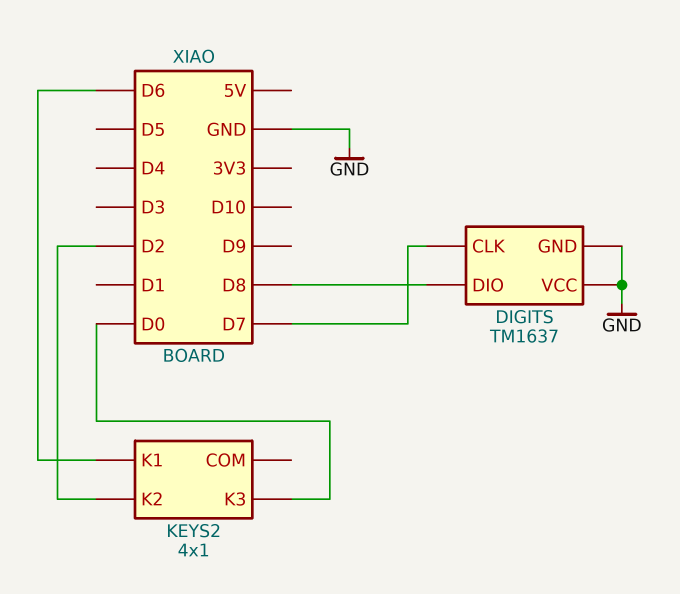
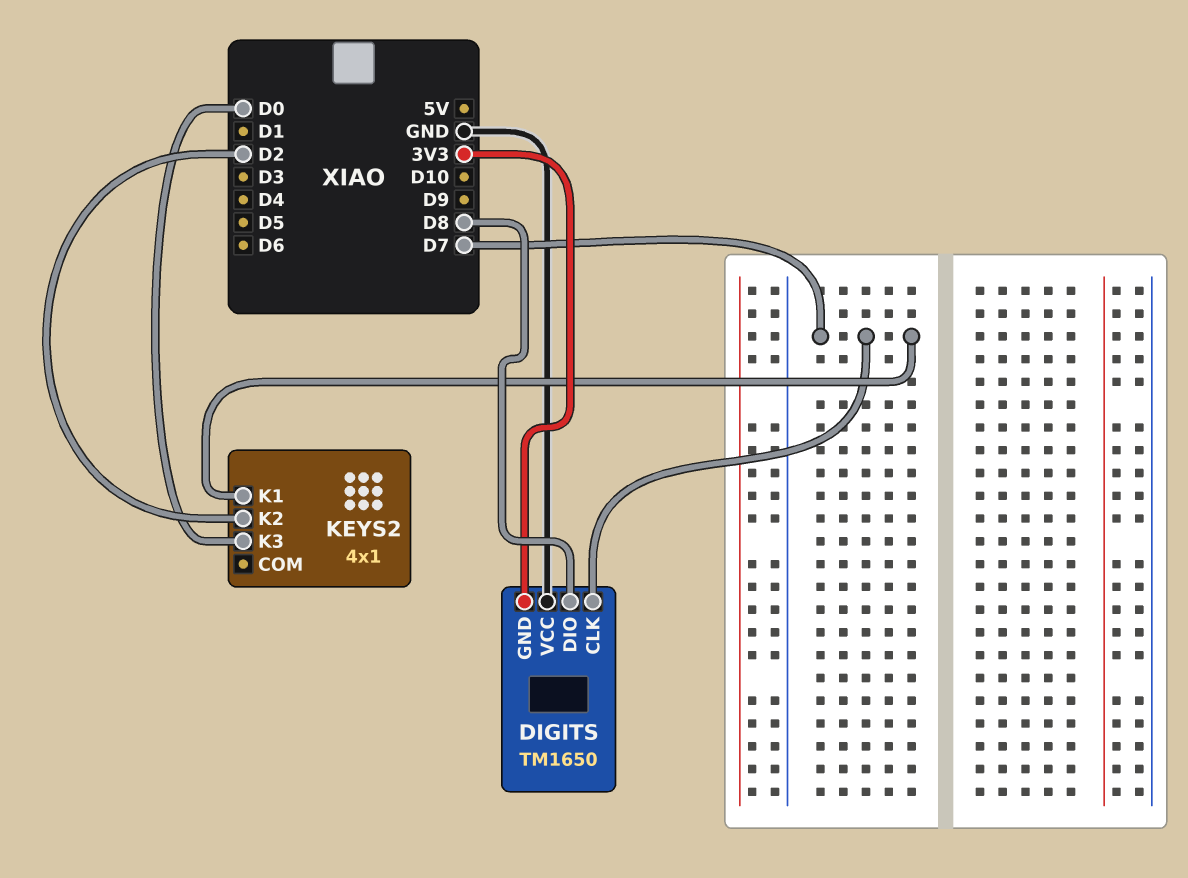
DIGITS: TM1637 -> TM1650
DIGITS pin GND: GND -> 3V3
KEYS2 pin K1: D6 -> D7

